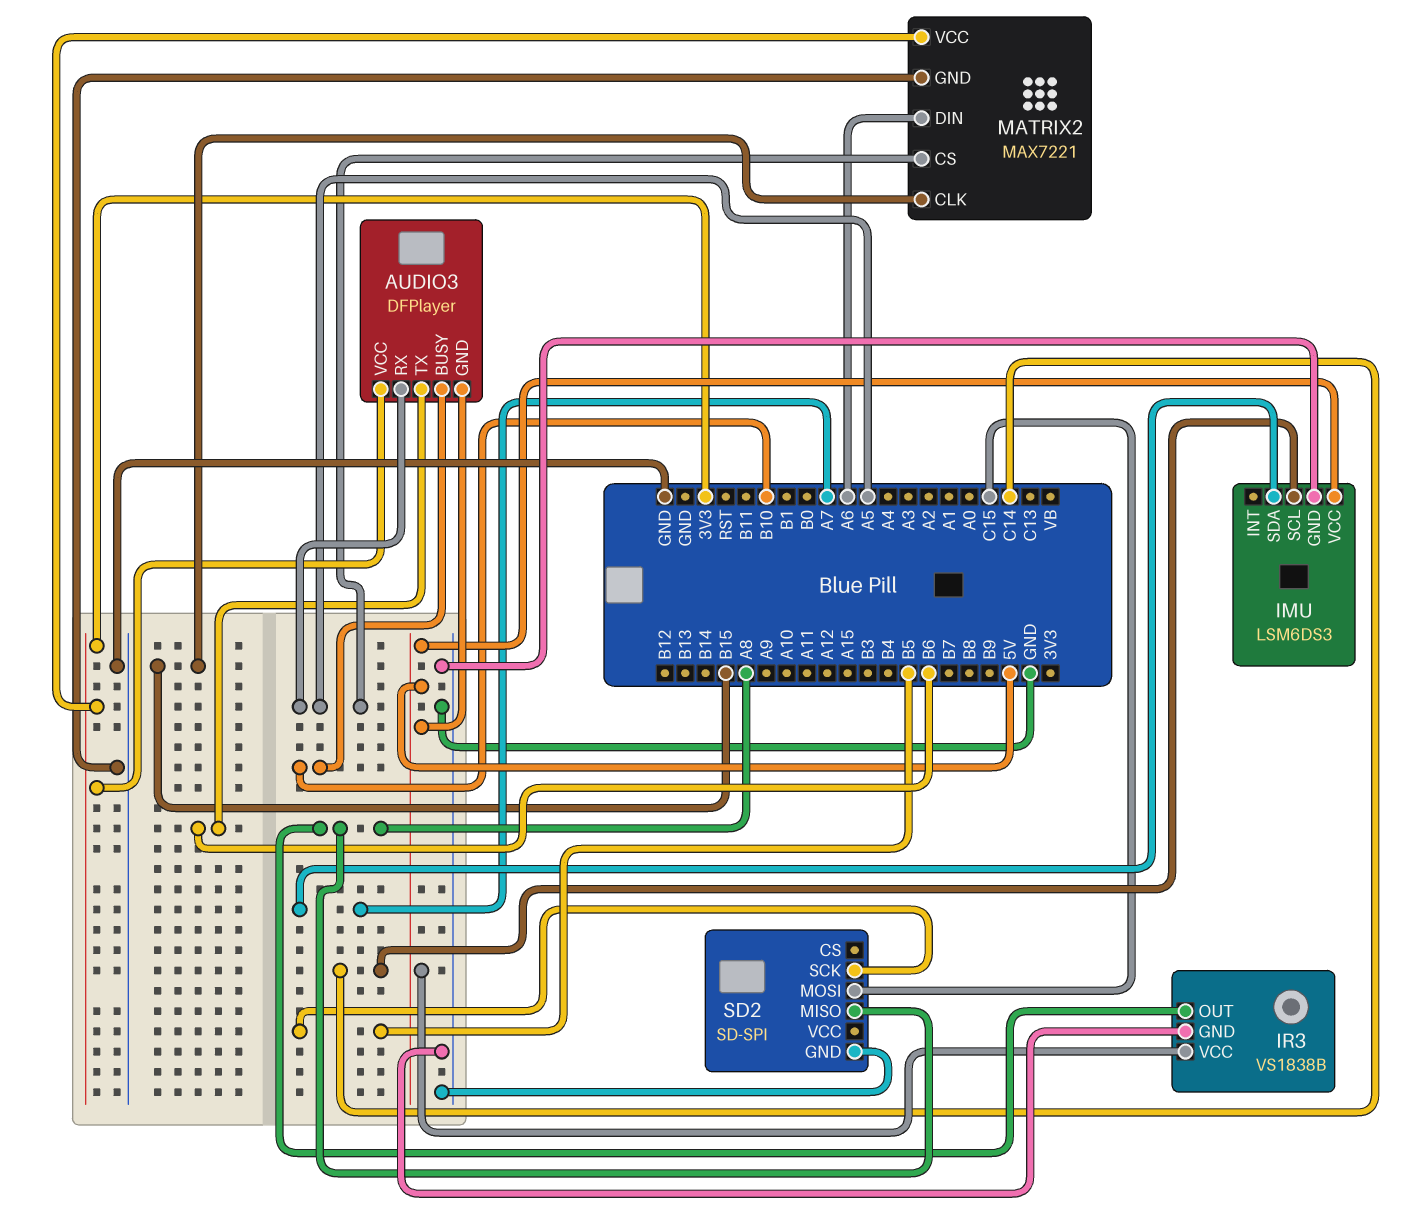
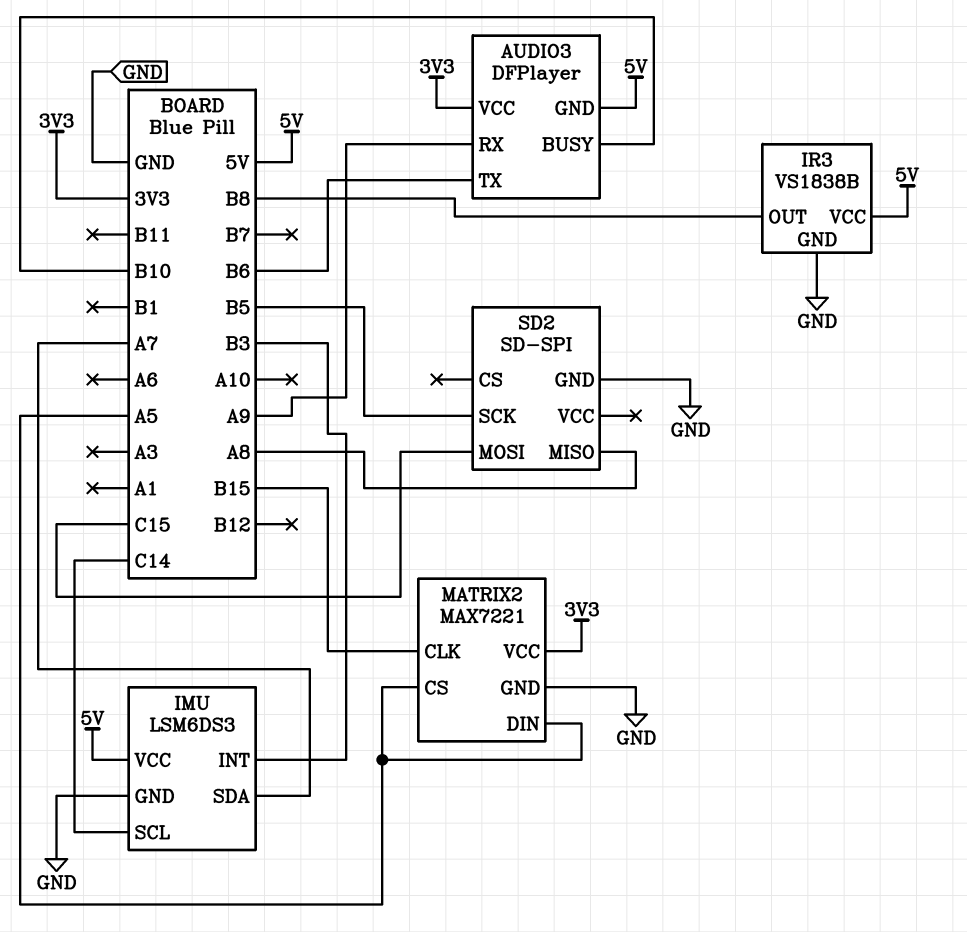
AUDIO3 pin RX: A5 -> A9
IMU pin INT: none -> B3
IR3 pin OUT: A8 -> B8
MATRIX2 pin DIN: A6 -> A5

